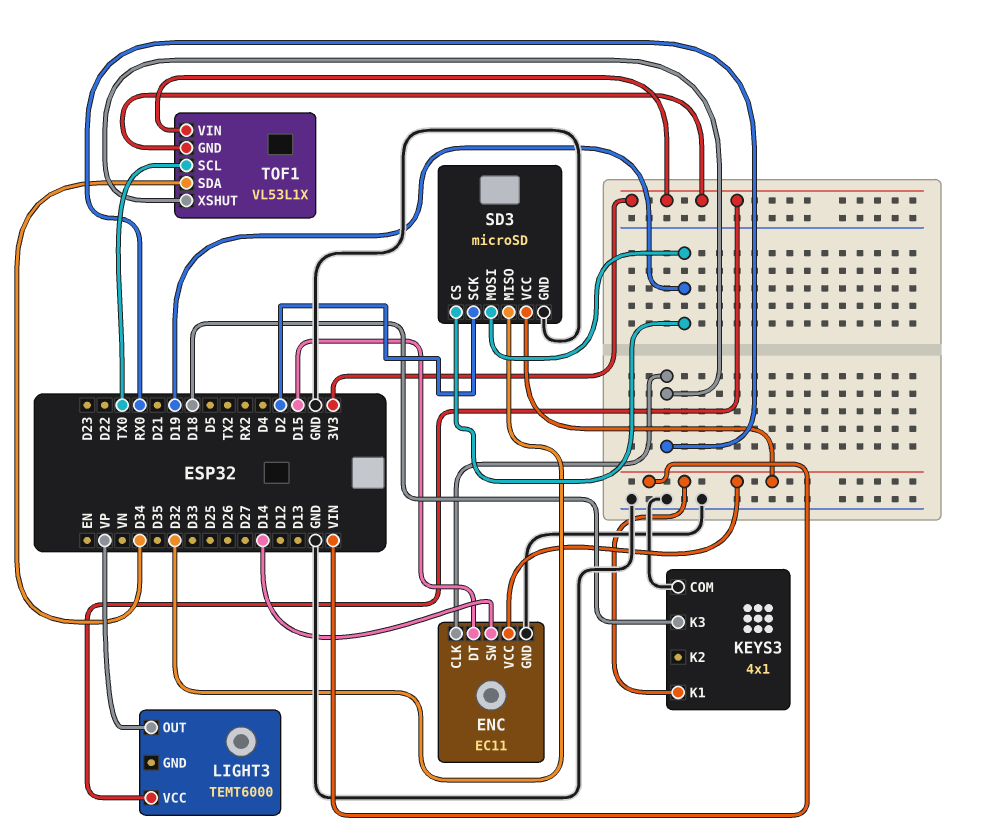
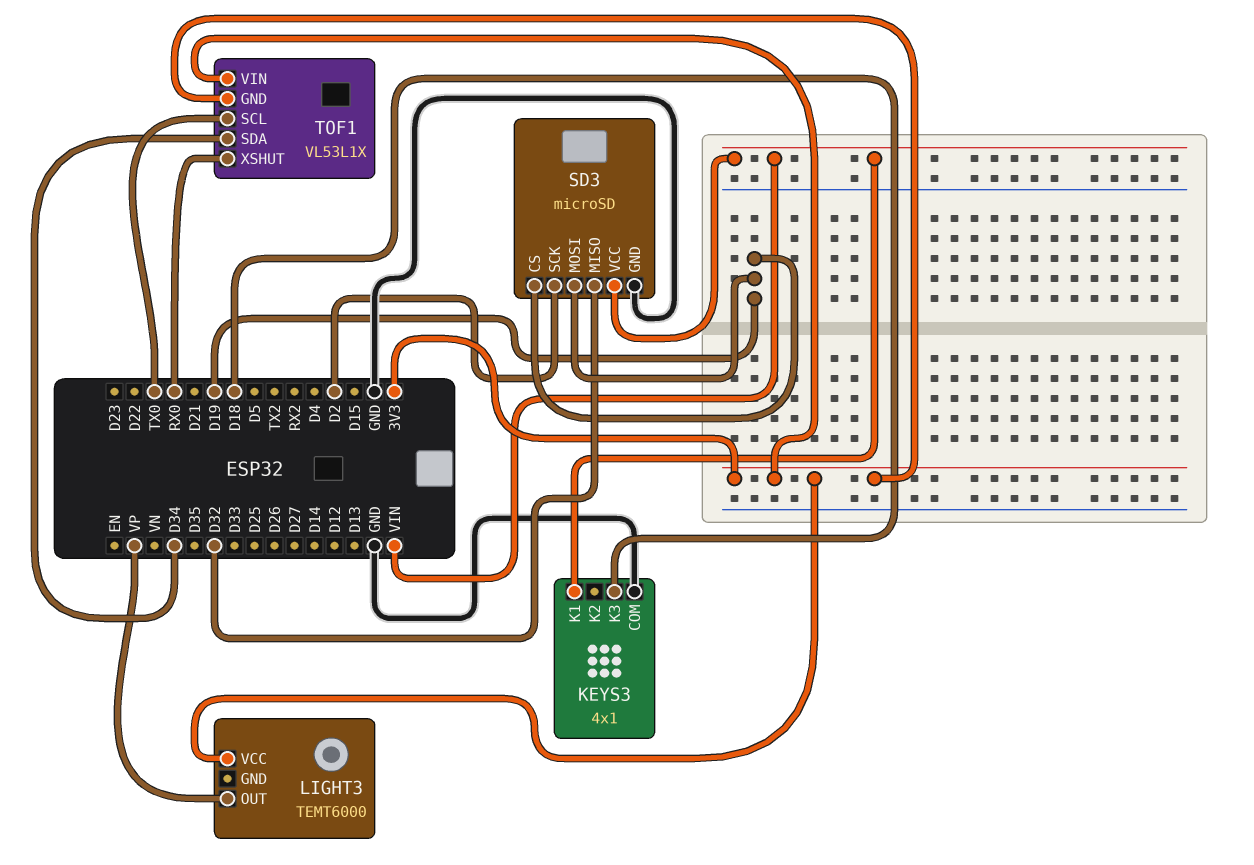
ENC: EC11 -> none
ENC pin CLK: RX0 -> none
ENC pin DT: D15 -> none
ENC pin GND: GND -> none
ENC pin SW: D14 -> none
ENC pin VCC: VIN -> none

